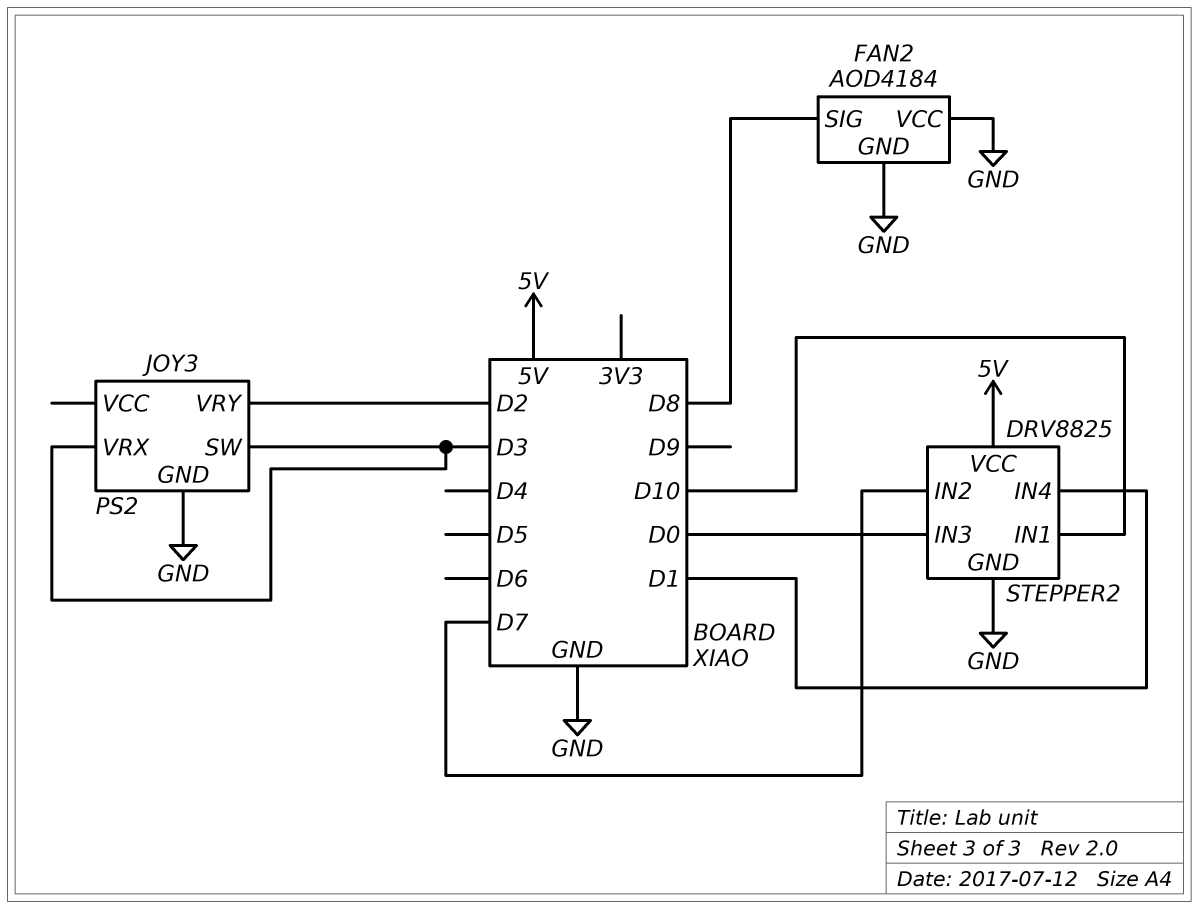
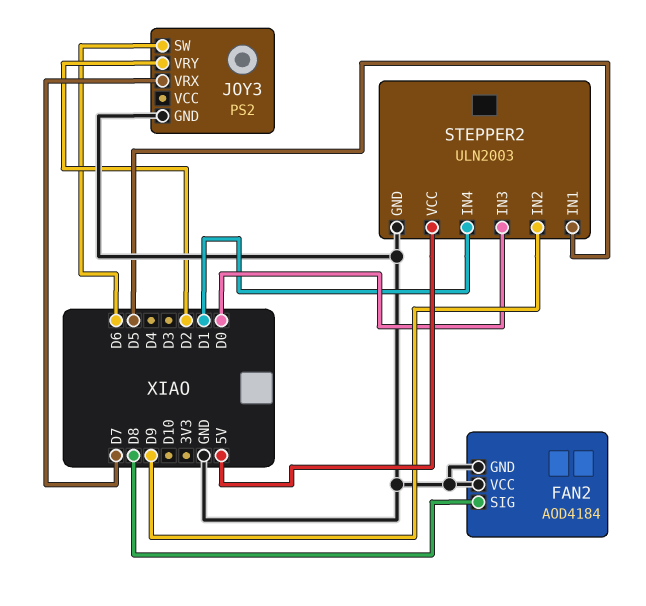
JOY3 pin SW: D3 -> D6
JOY3 pin VRX: D3 -> D7
STEPPER2: DRV8825 -> ULN2003
STEPPER2 pin IN1: D10 -> D5
STEPPER2 pin IN2: D7 -> D9

